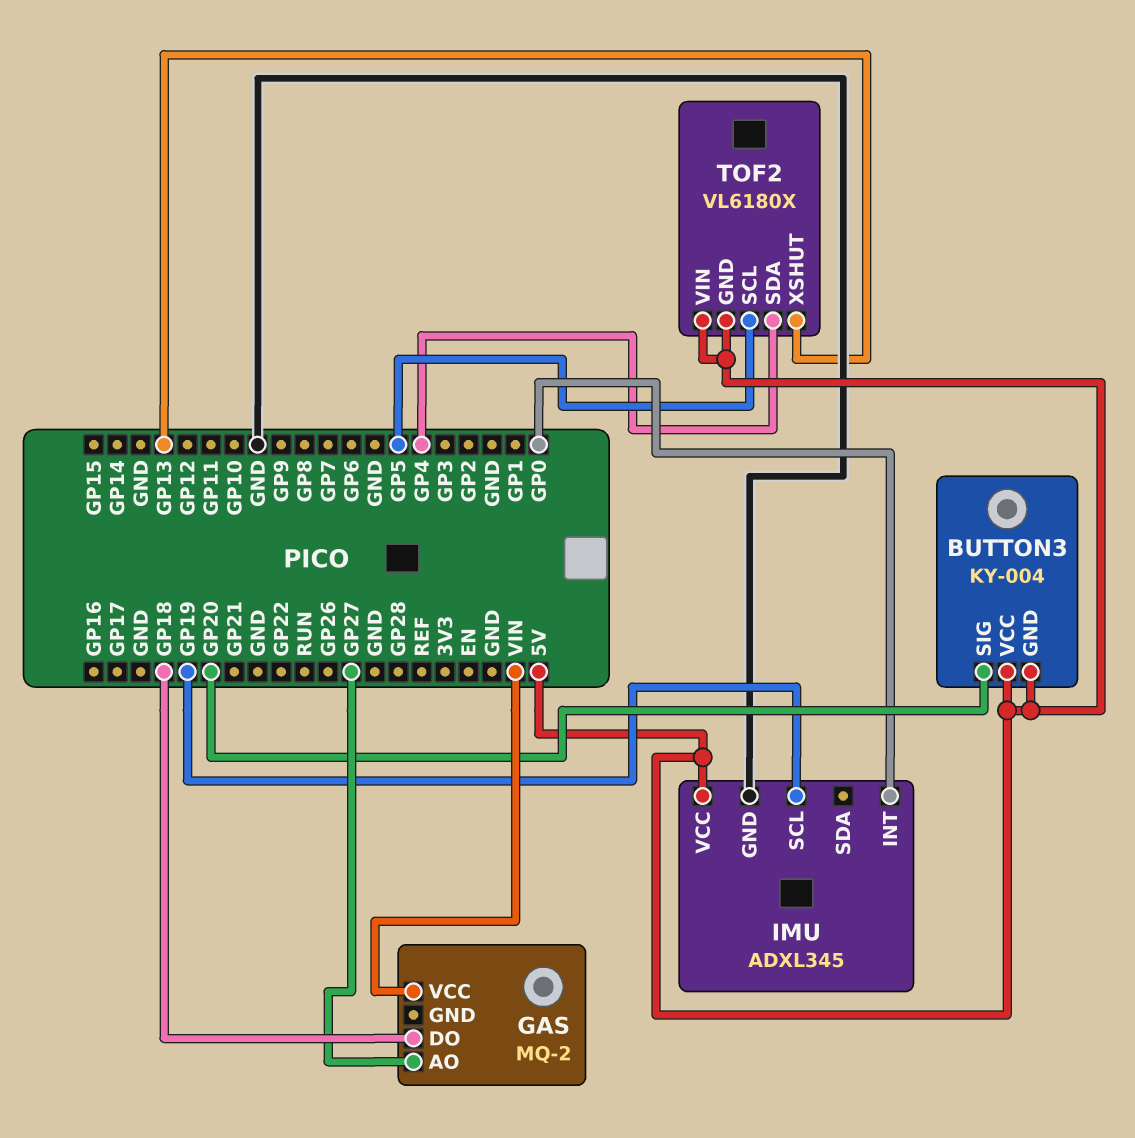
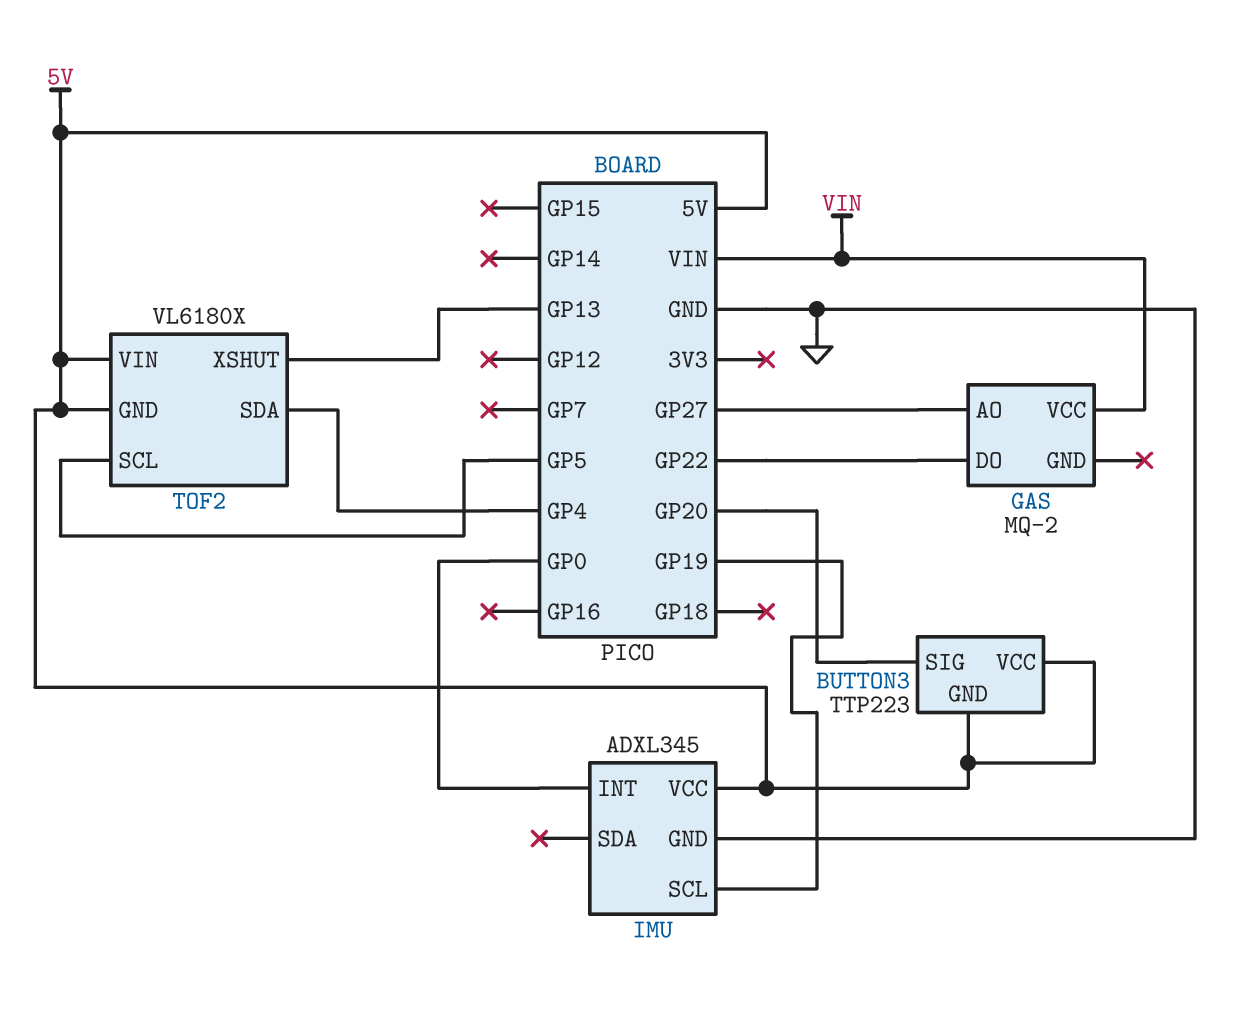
BUTTON3: KY-004 -> TTP223
GAS pin DO: GP18 -> GP22

